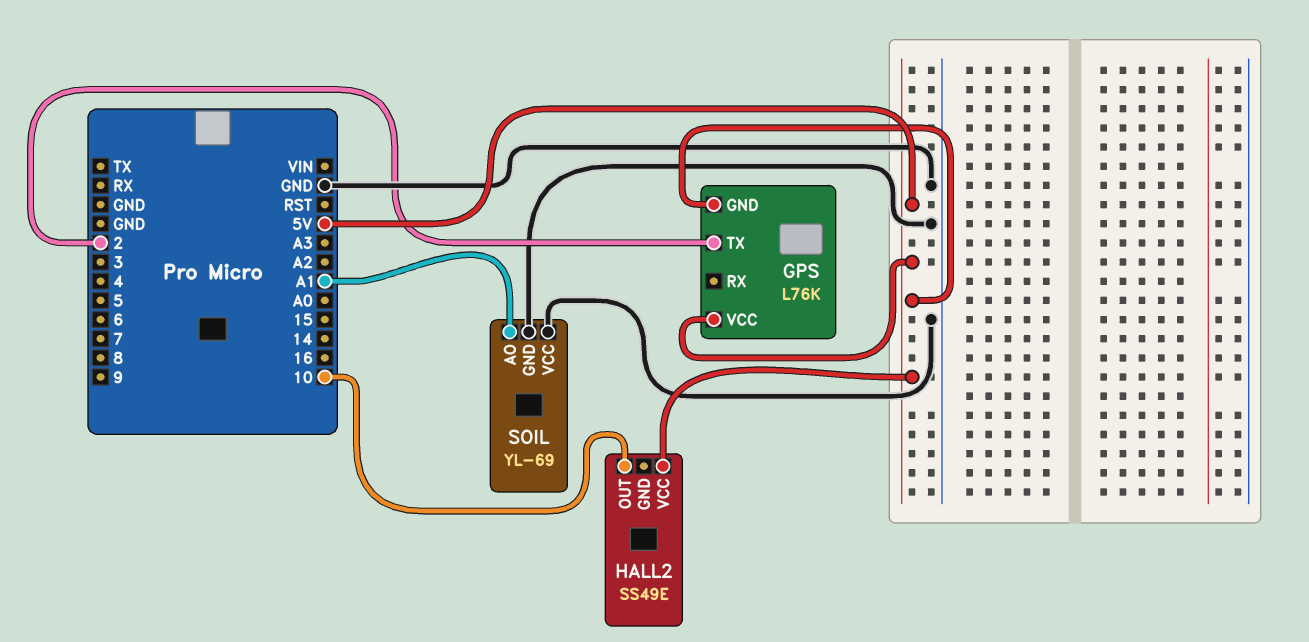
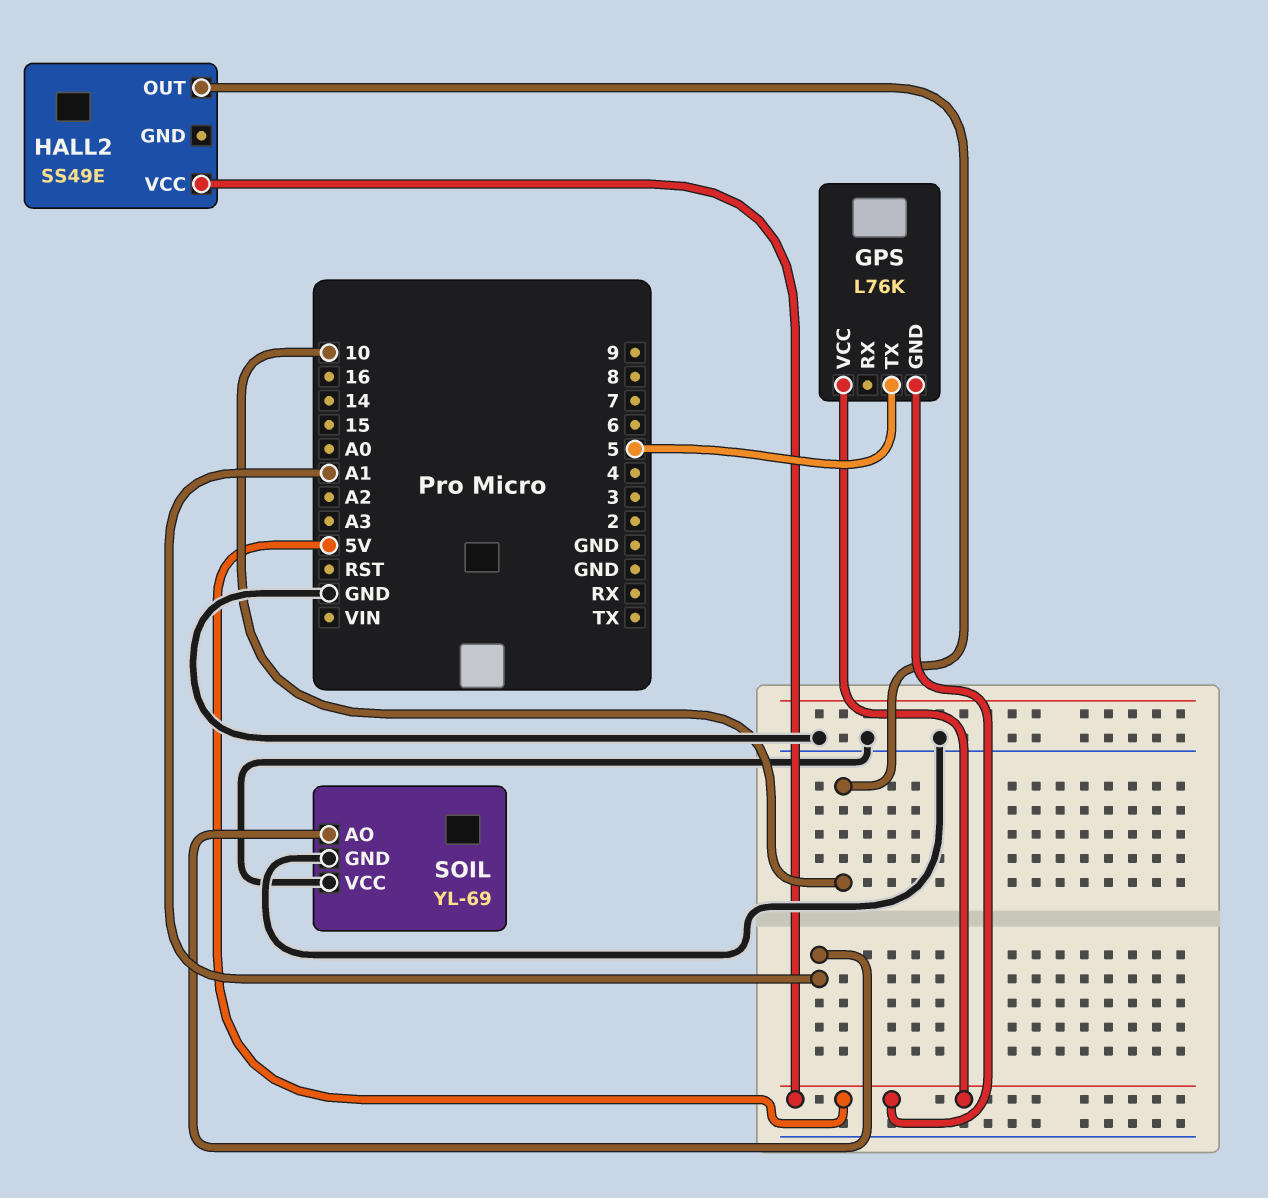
GPS pin TX: 2 -> 5

